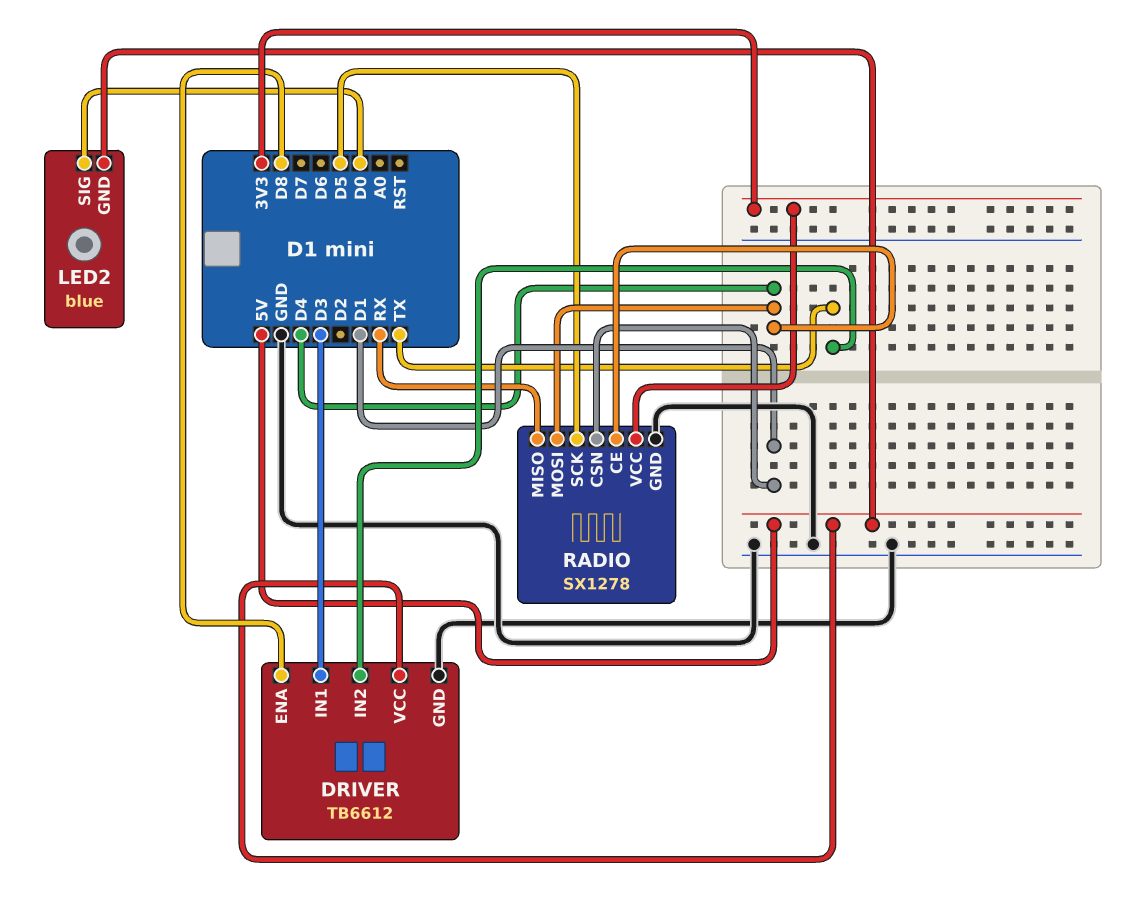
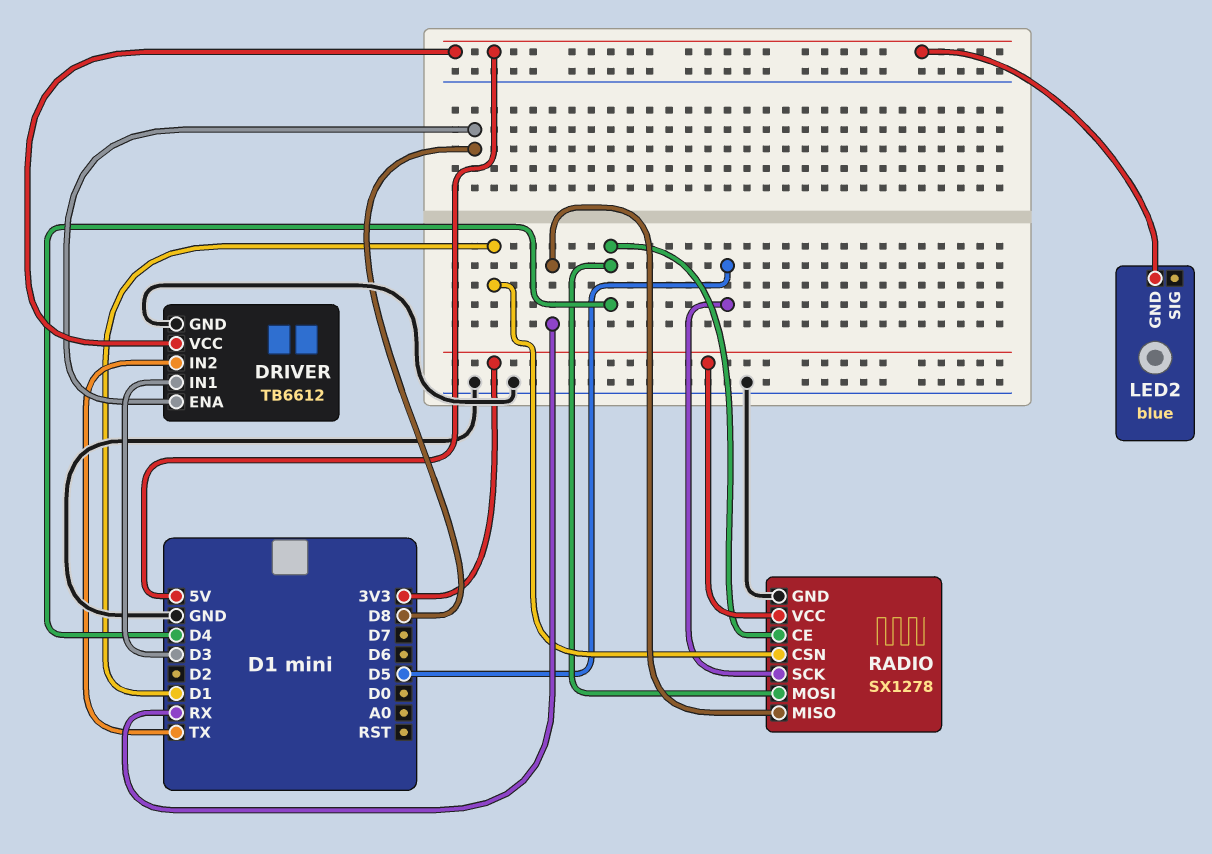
LED2 pin SIG: D0 -> none

